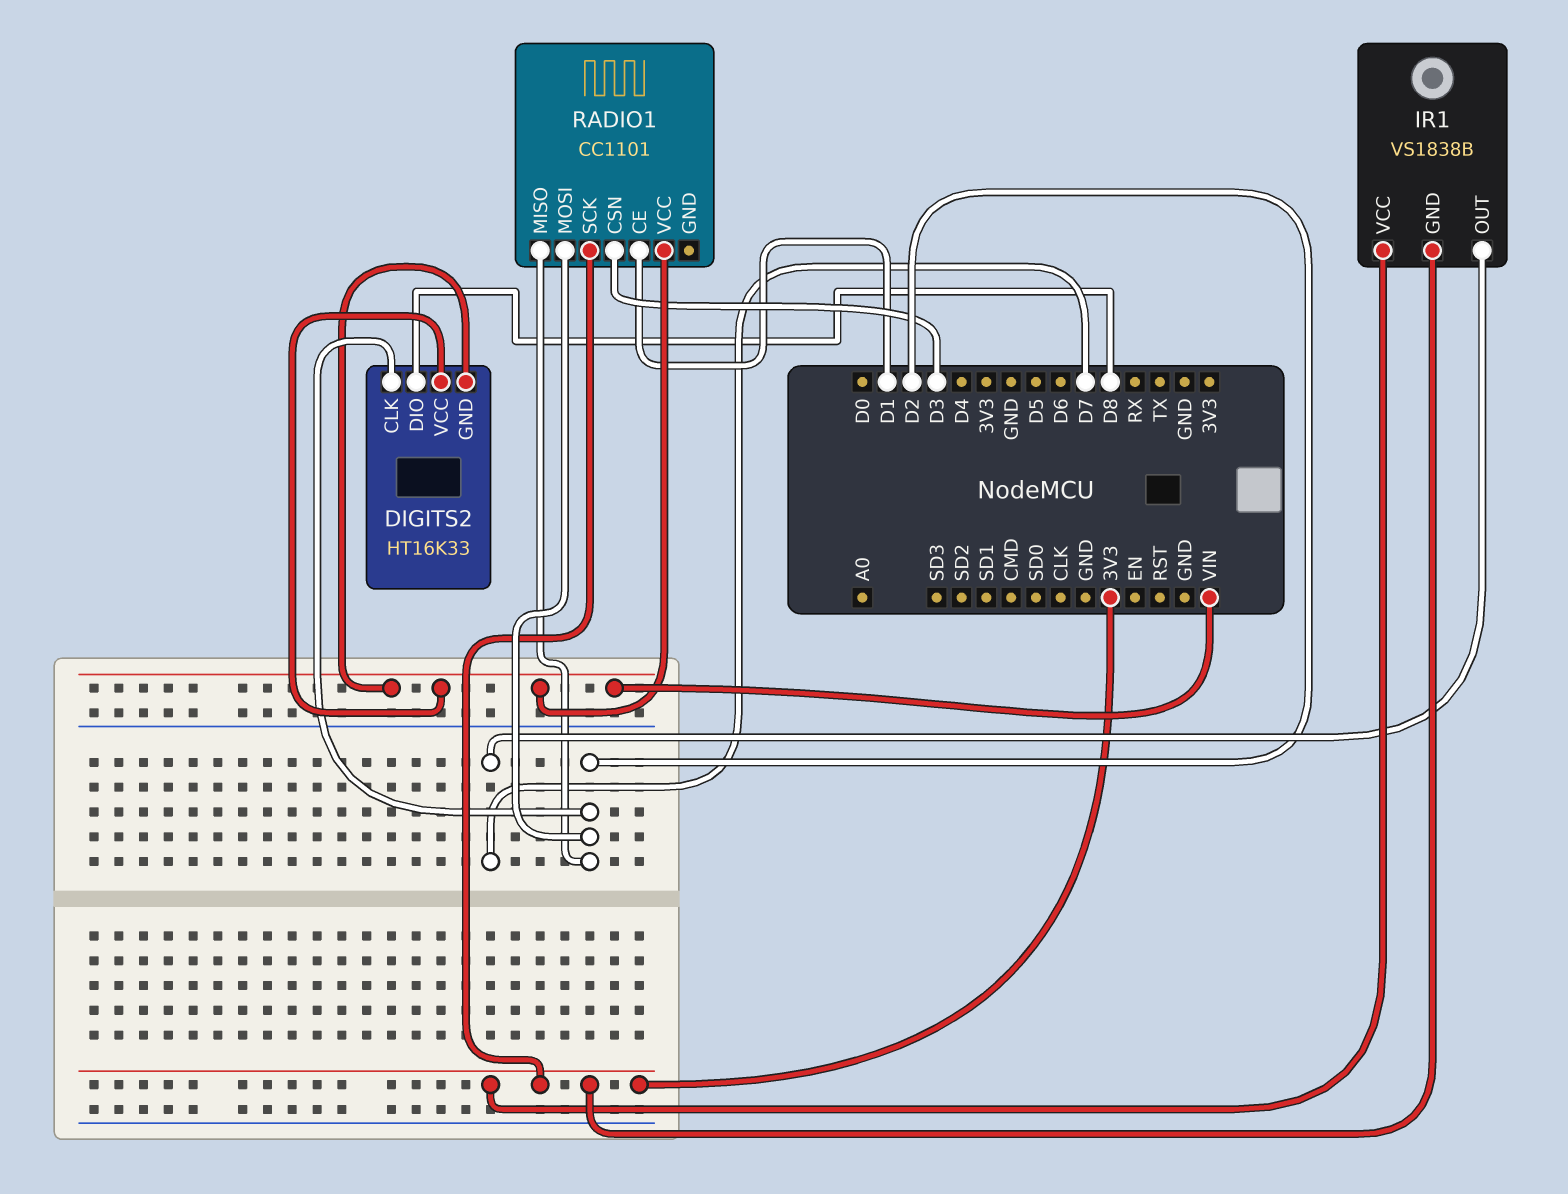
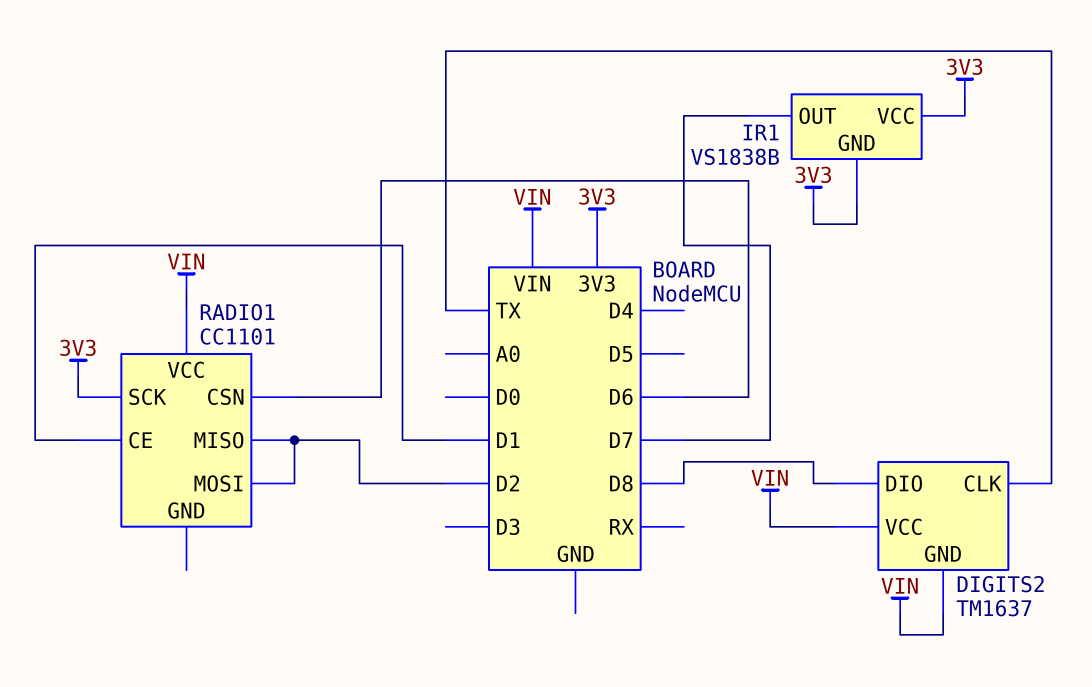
DIGITS2: HT16K33 -> TM1637
DIGITS2 pin CLK: D2 -> TX
RADIO1 pin CSN: D3 -> D6

